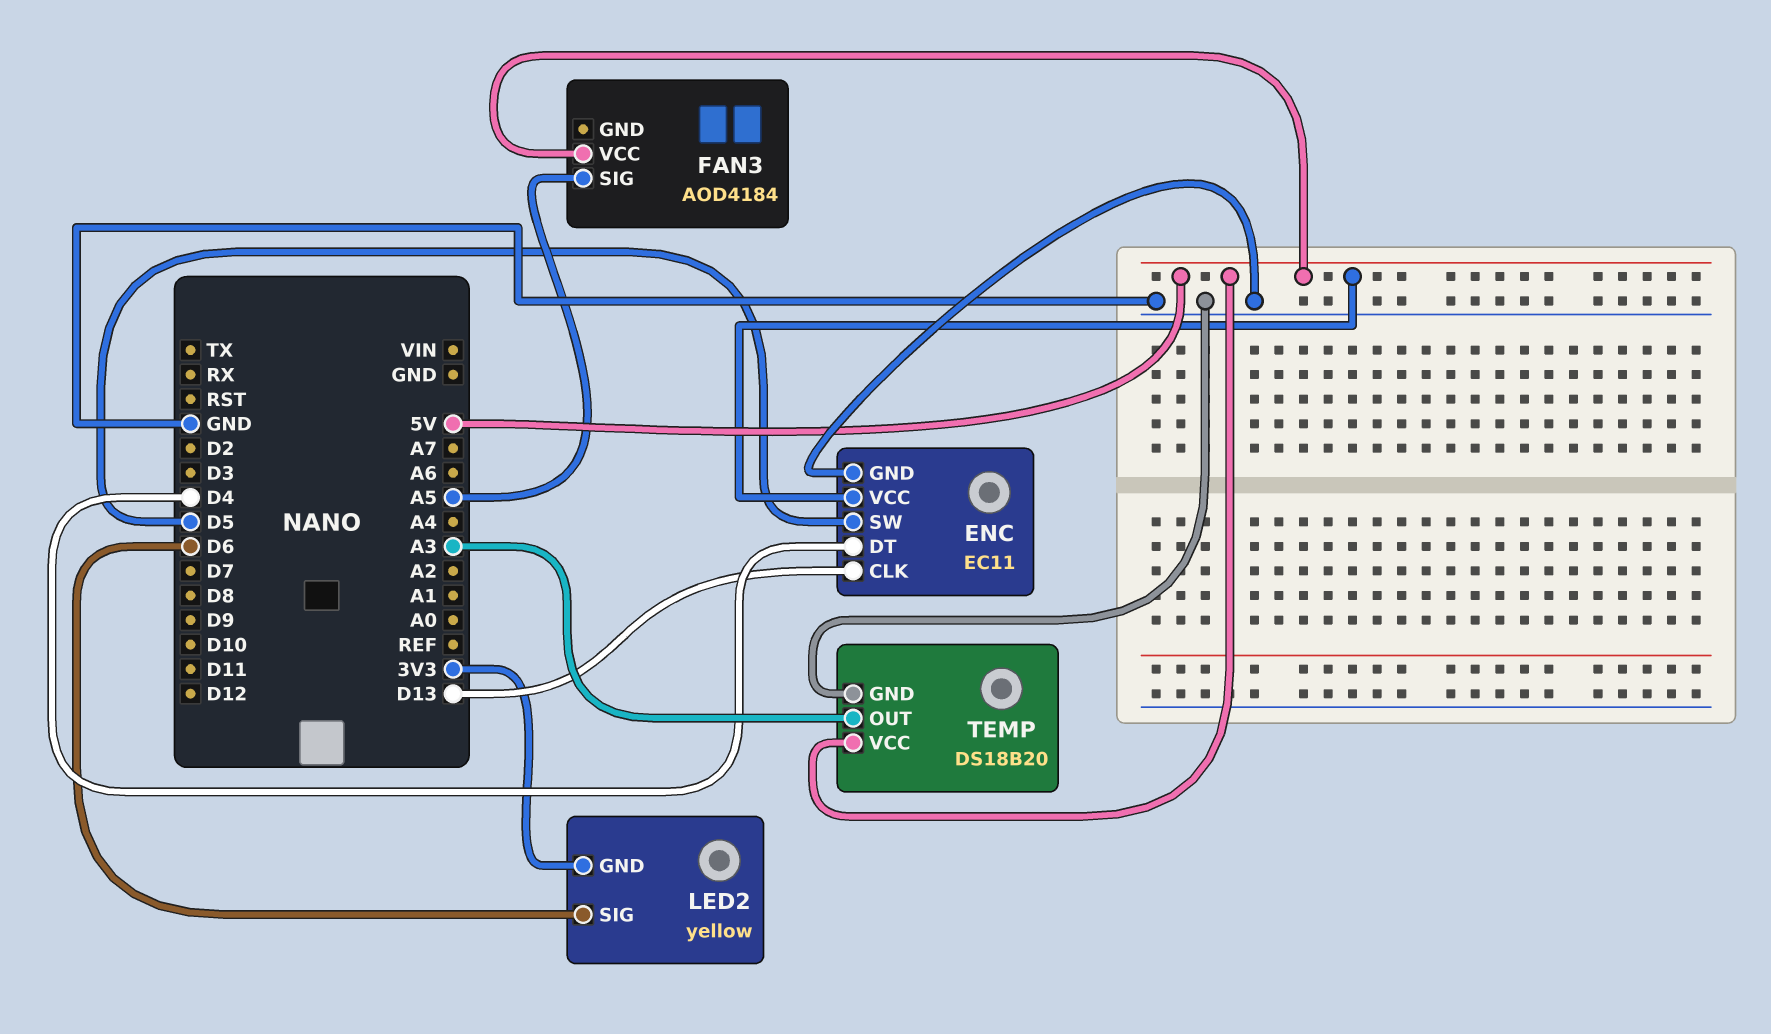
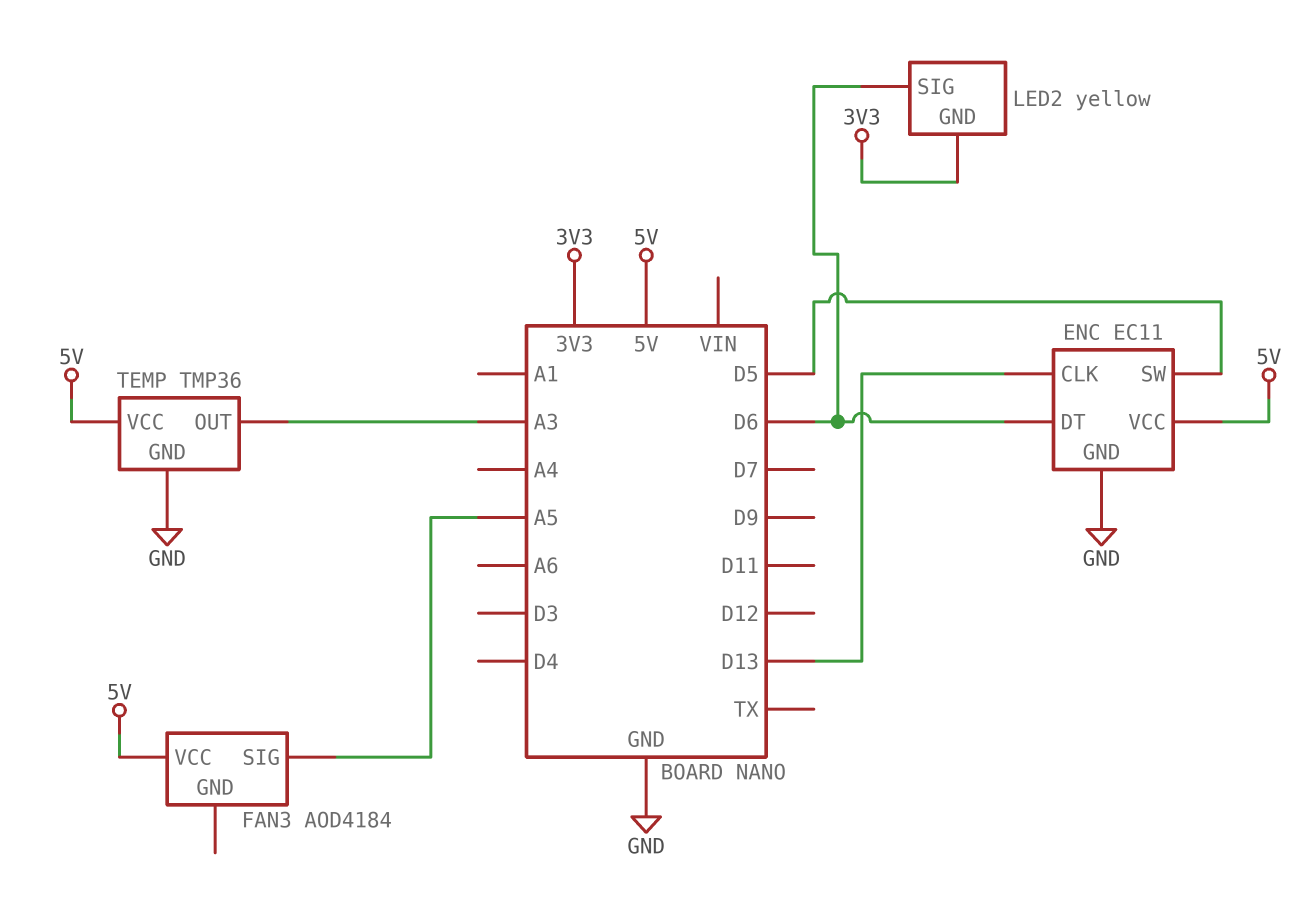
ENC pin DT: D4 -> D6
TEMP: DS18B20 -> TMP36

